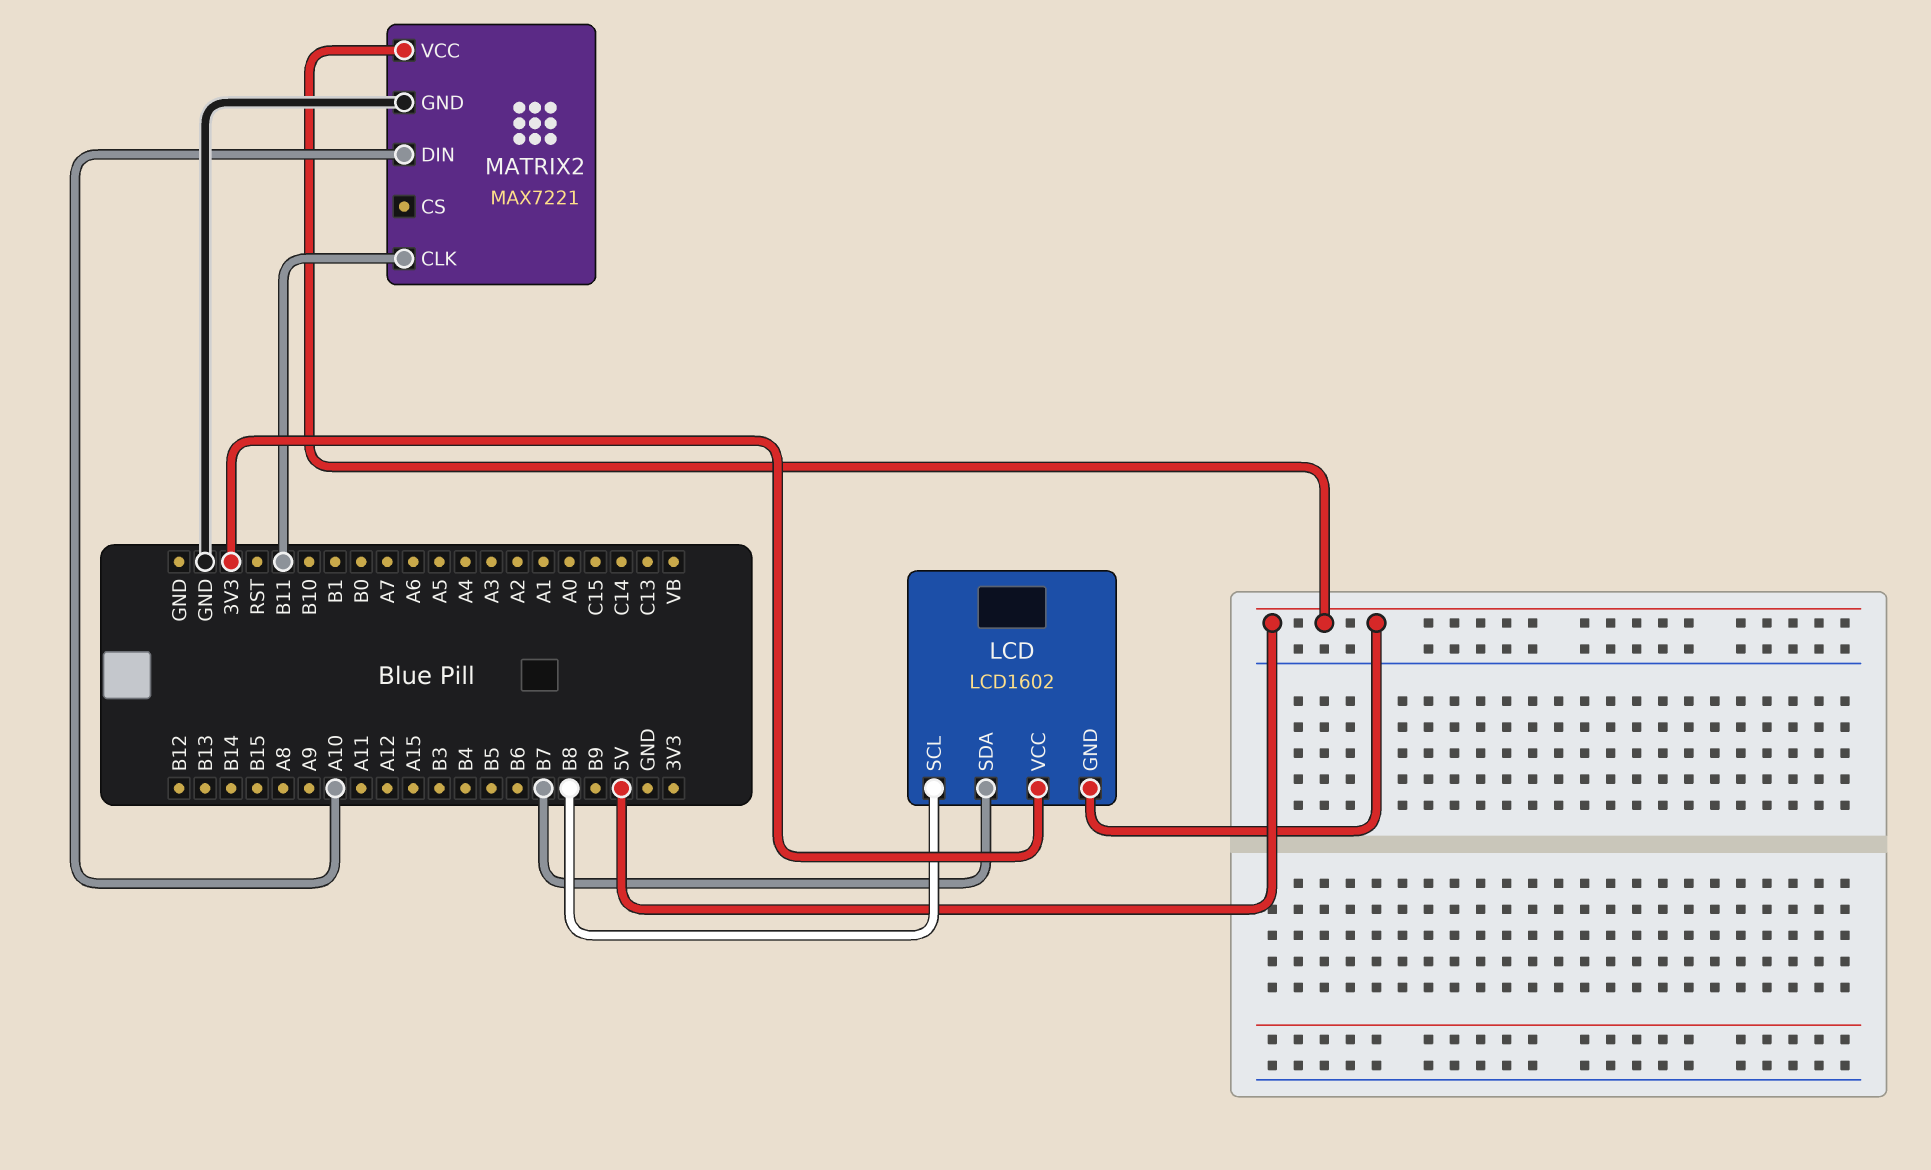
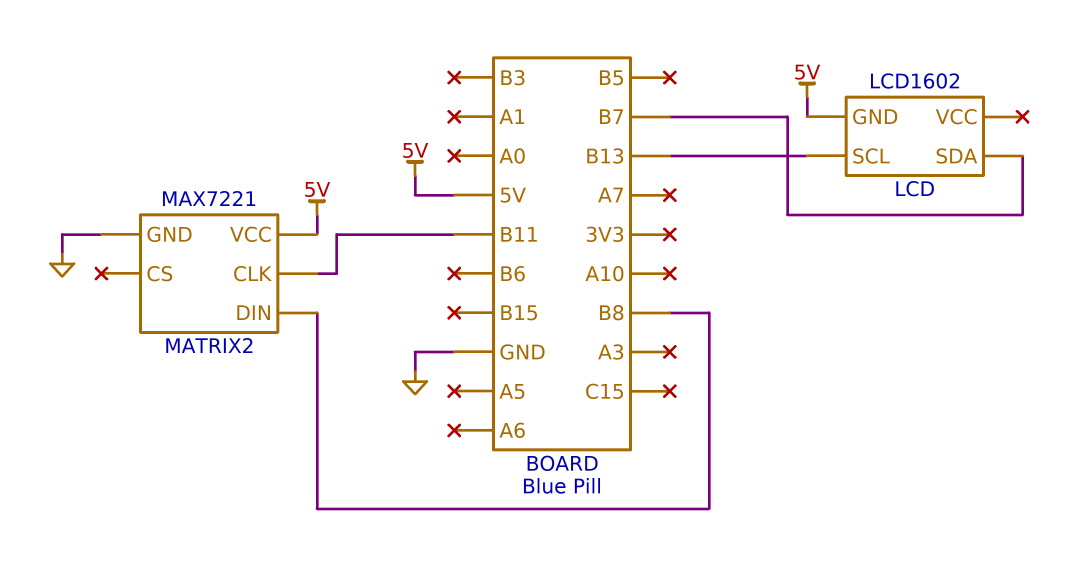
LCD pin SCL: B8 -> B13
LCD pin VCC: 3V3 -> none
MATRIX2 pin DIN: A10 -> B8

